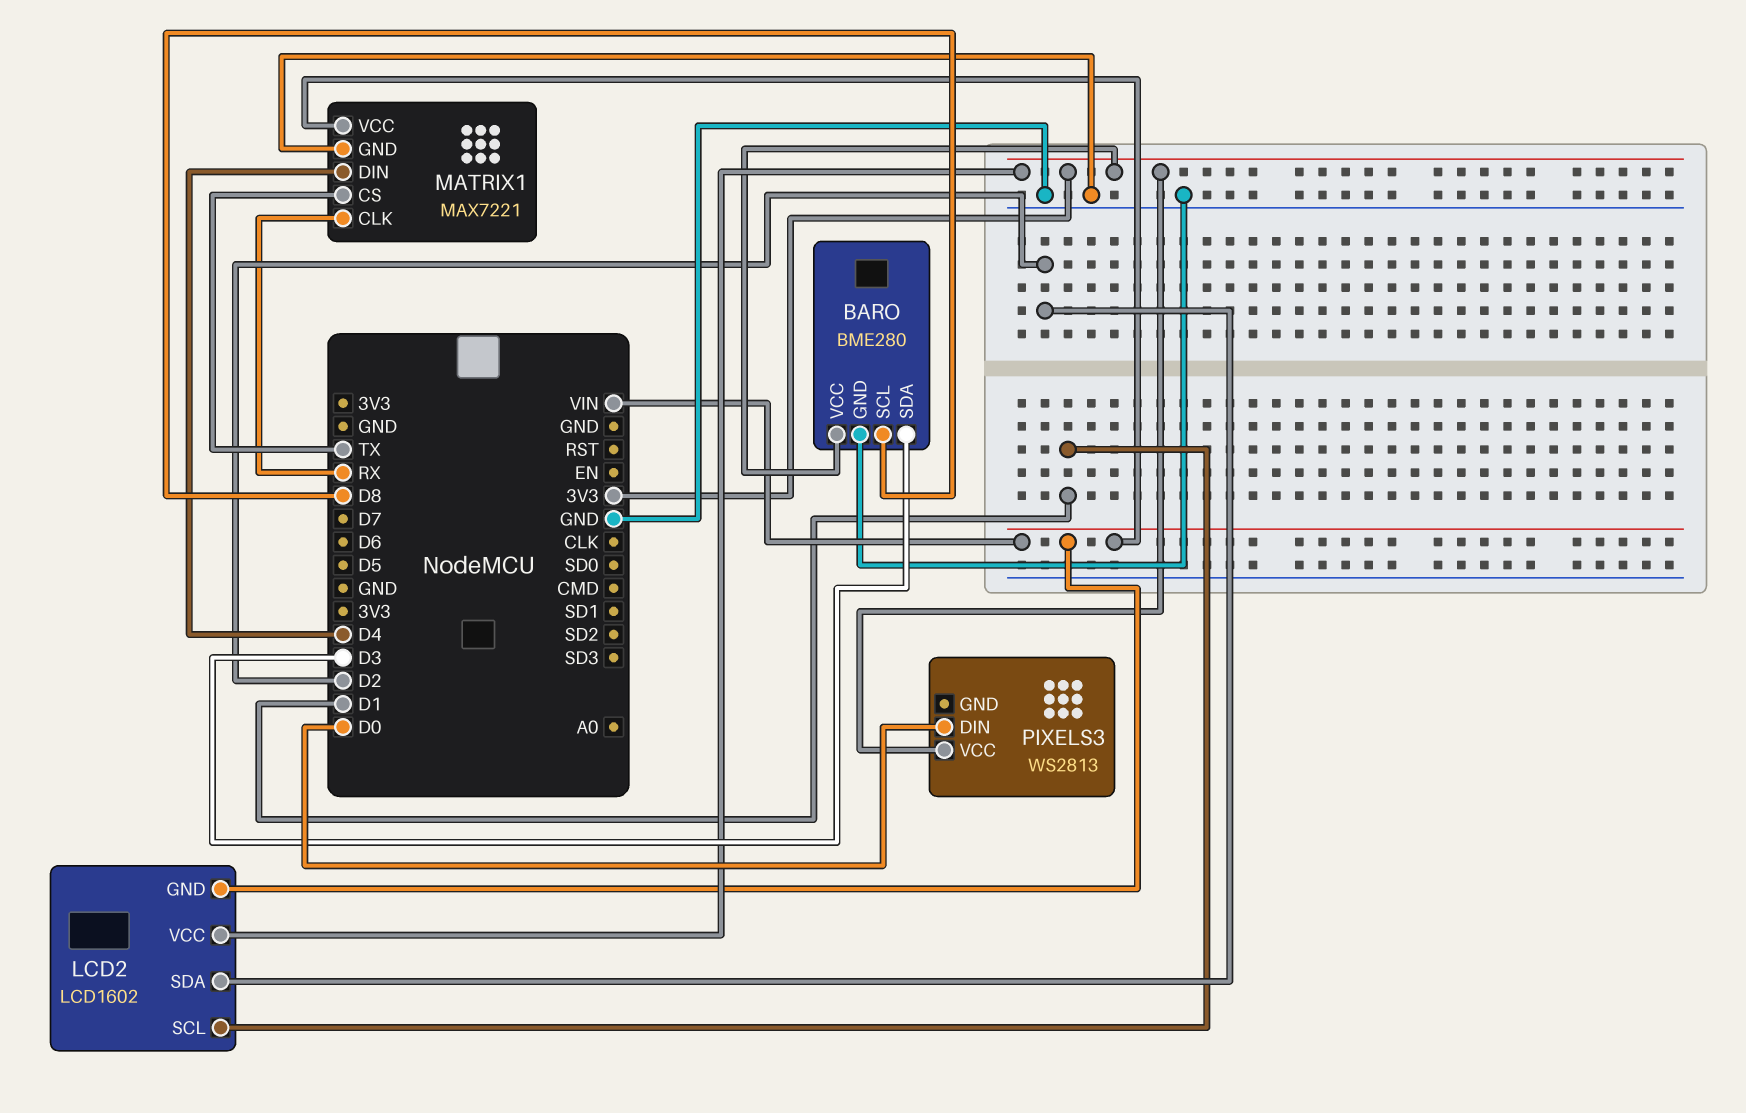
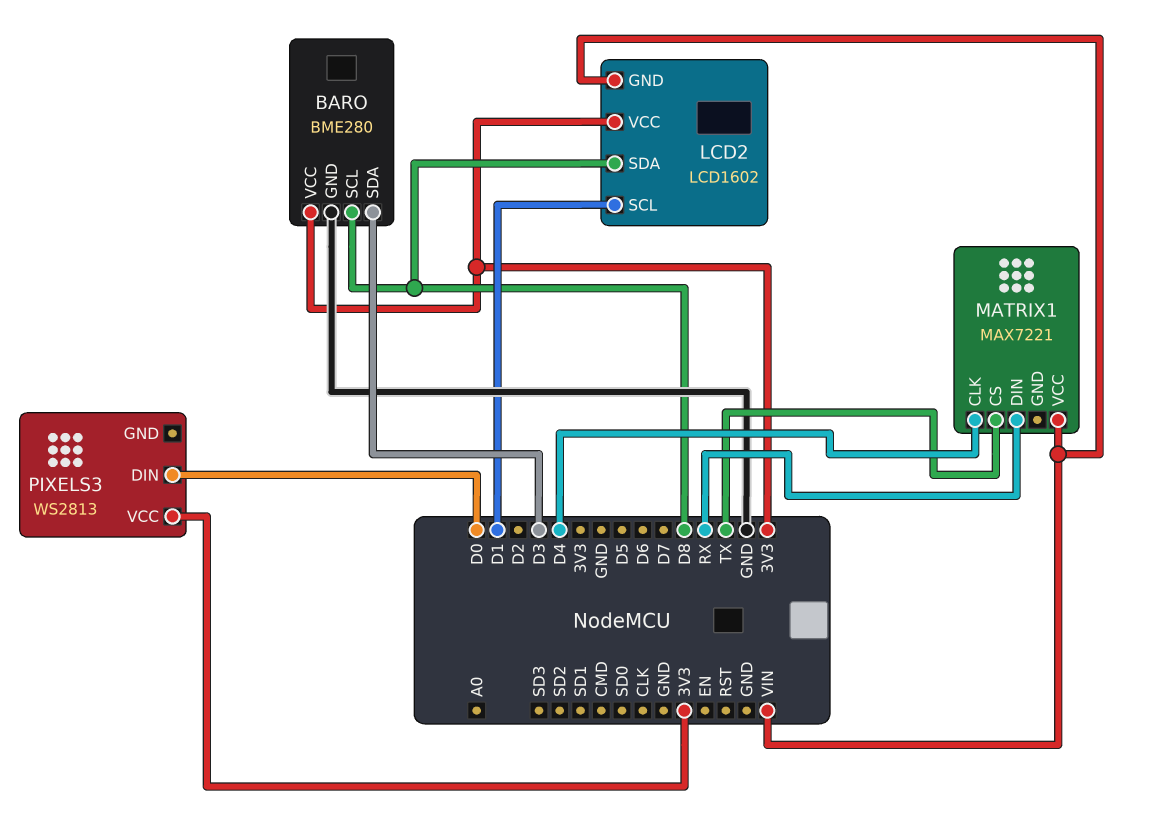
LCD2 pin SDA: D2 -> D8
MATRIX1 pin CLK: RX -> D4
MATRIX1 pin DIN: D4 -> RX
MATRIX1 pin GND: GND -> none

